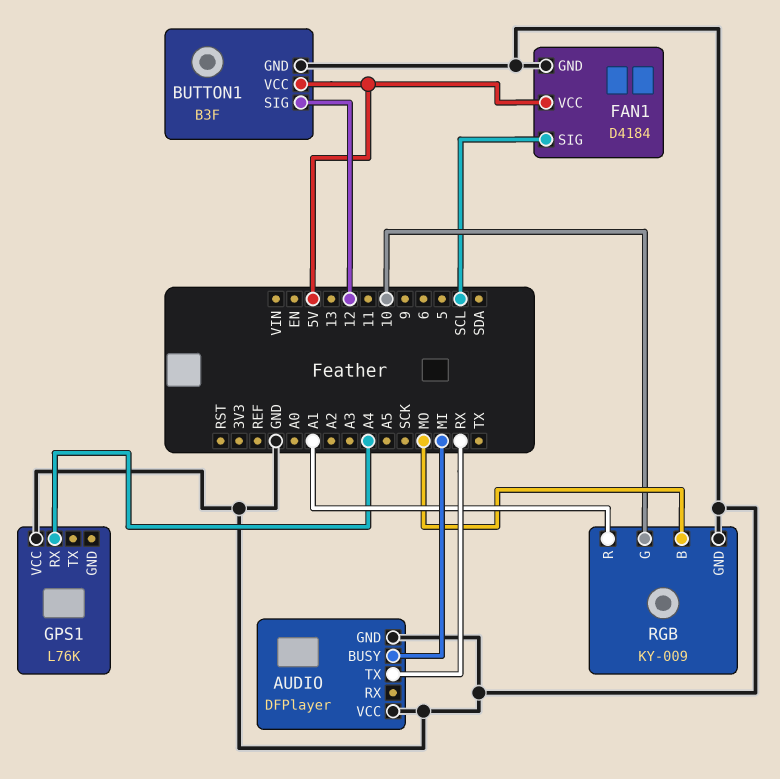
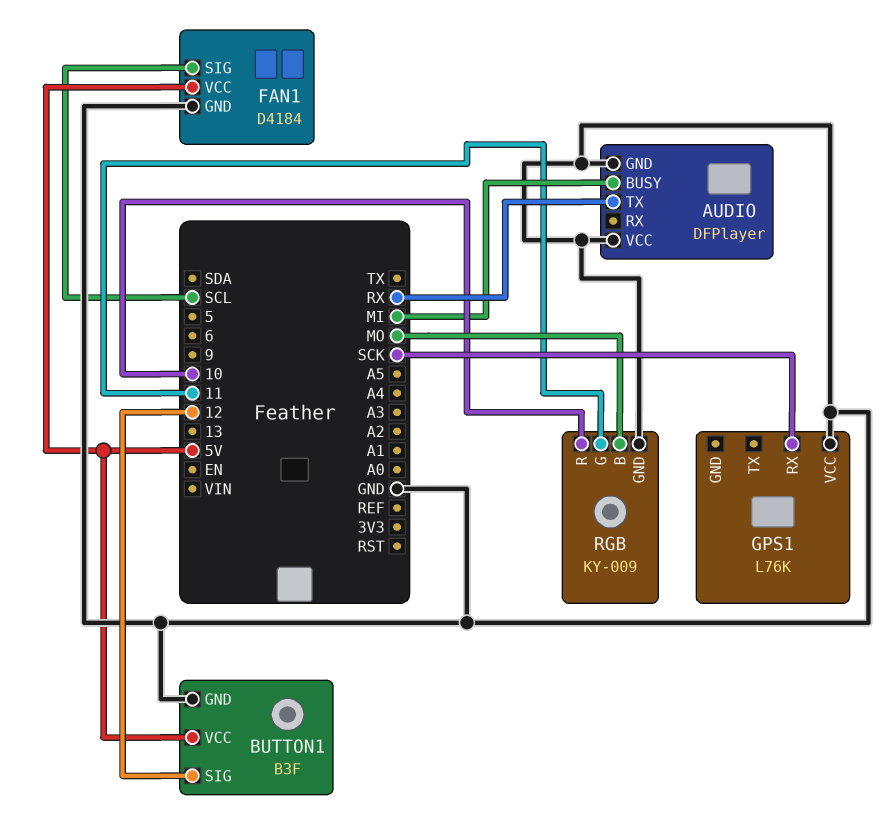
GPS1 pin RX: A4 -> SCK
RGB pin G: 10 -> 11
RGB pin R: A1 -> 10

